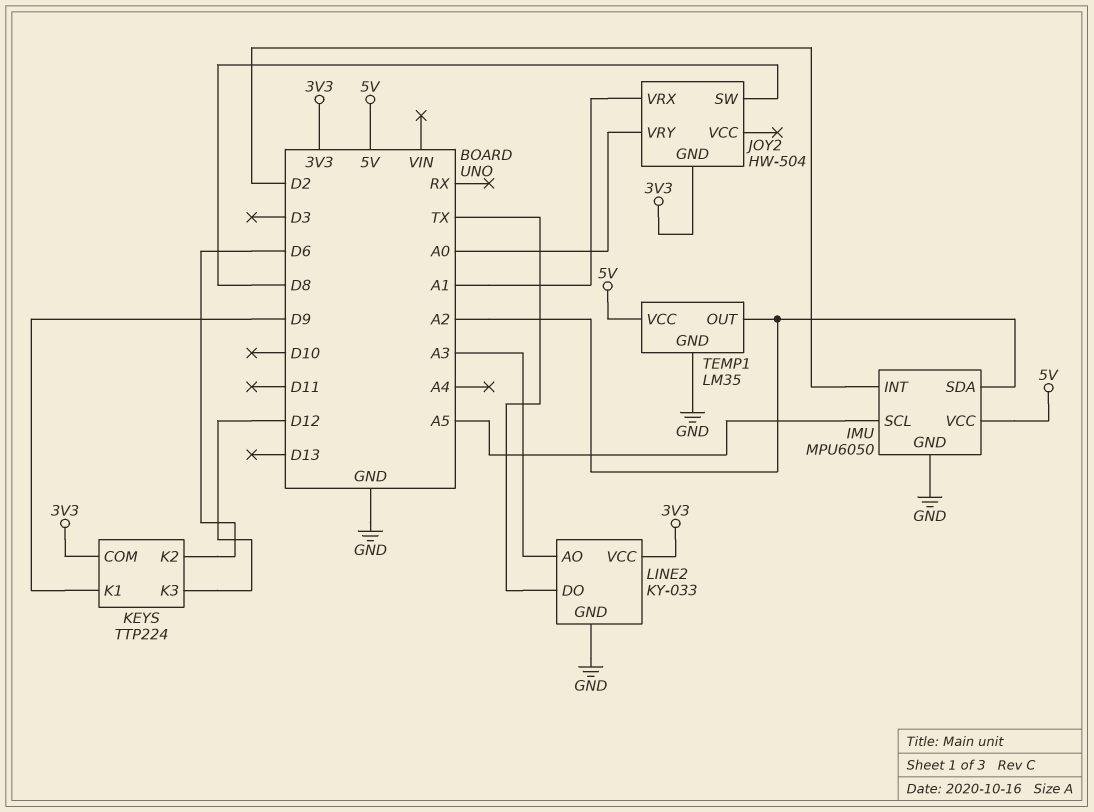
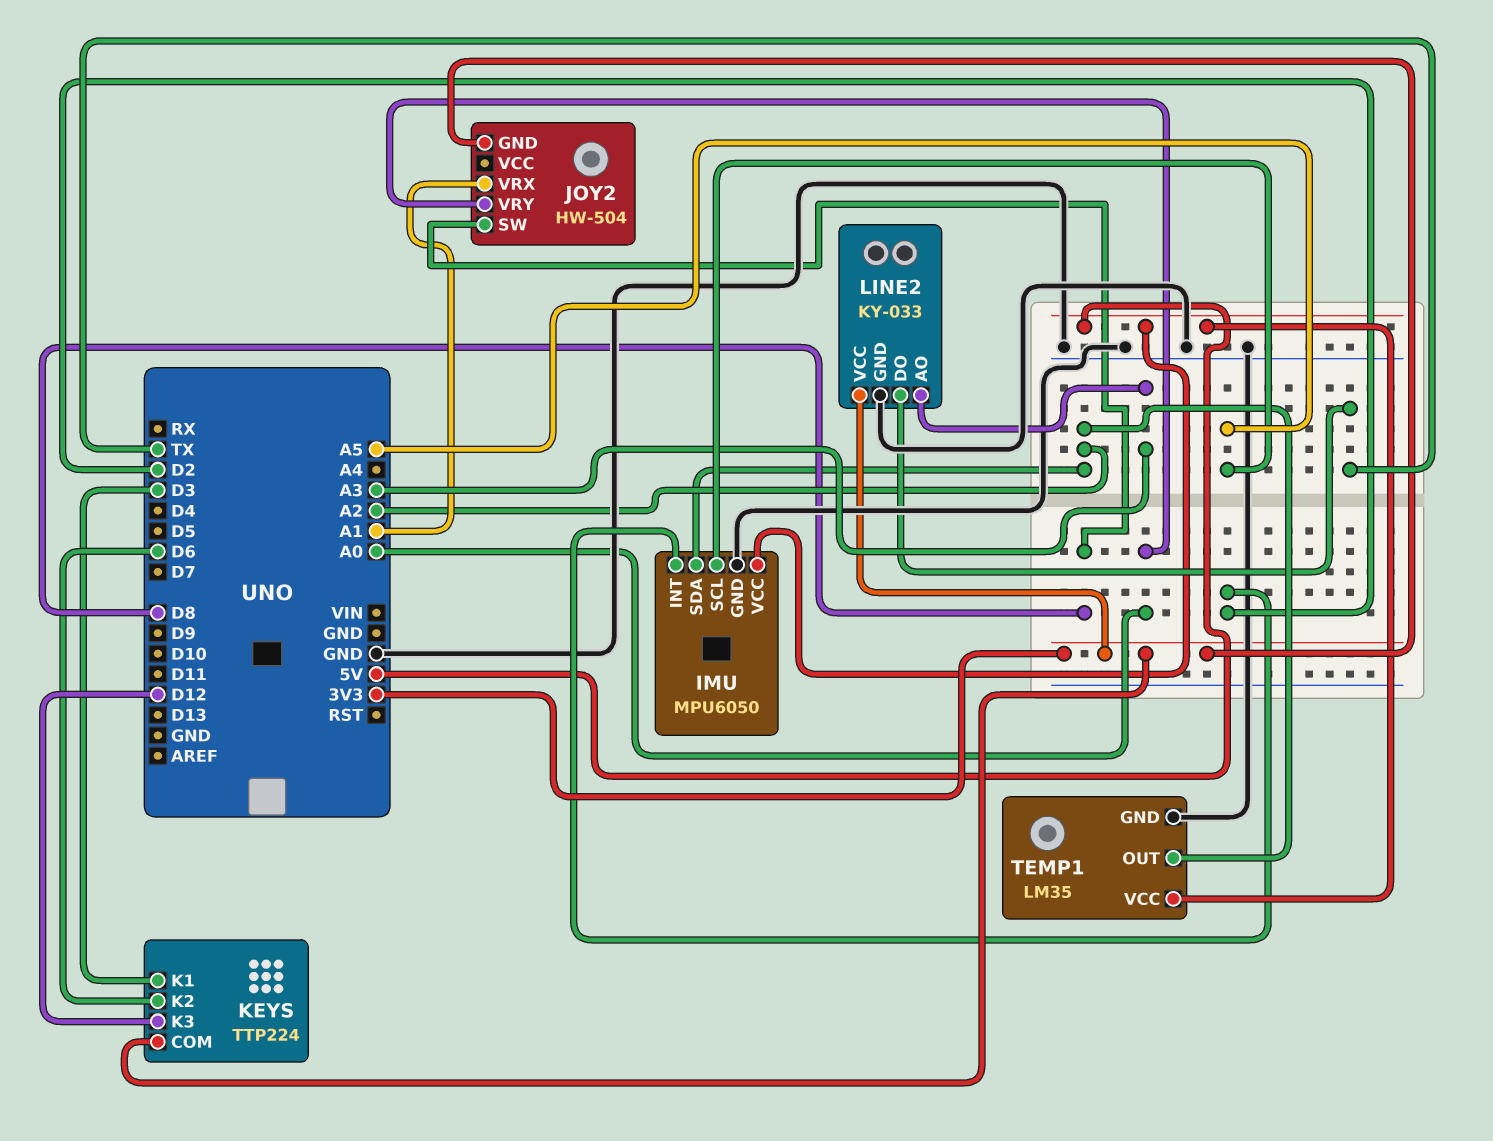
KEYS pin K1: D9 -> D3

